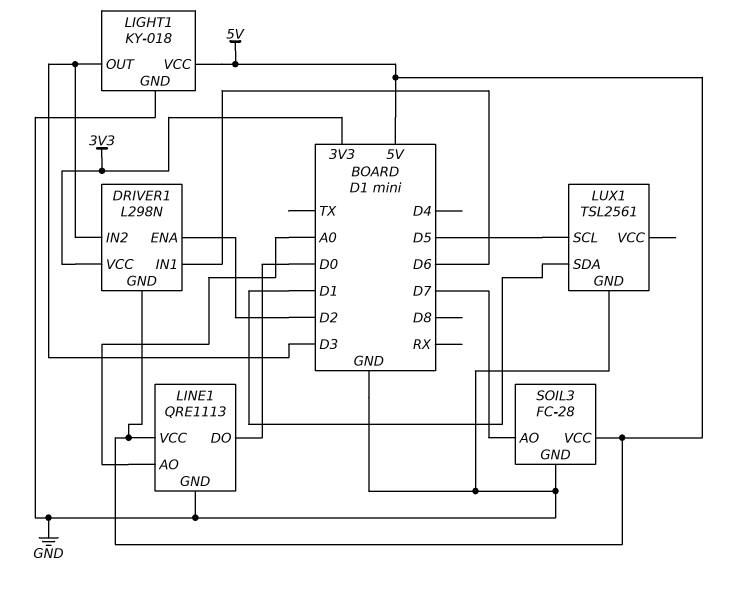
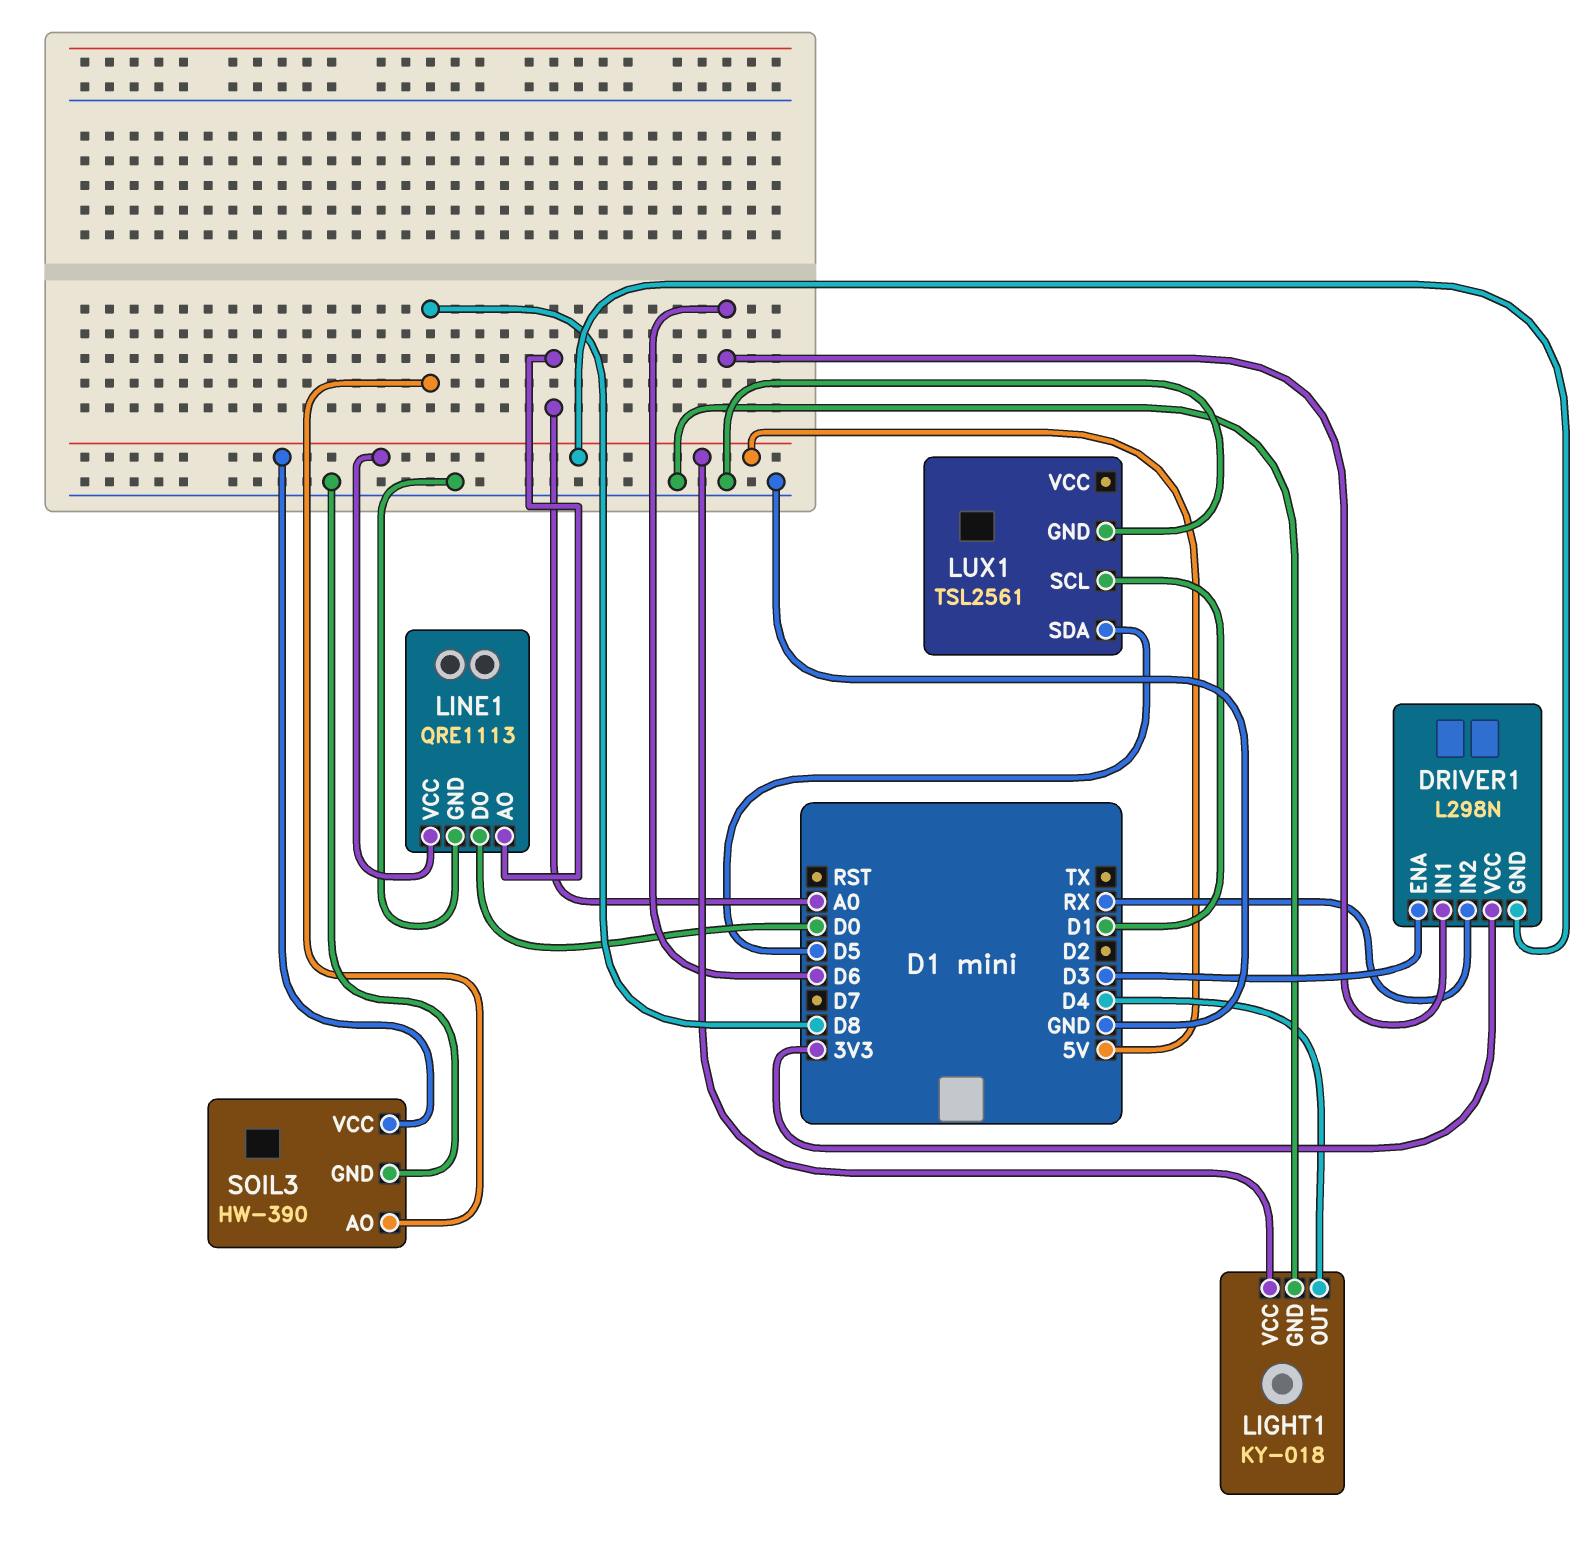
DRIVER1 pin ENA: D2 -> D3
DRIVER1 pin IN2: D3 -> RX
LIGHT1 pin OUT: D3 -> D4
LUX1 pin SCL: D5 -> D1
LUX1 pin SDA: D1 -> D5
SOIL3: FC-28 -> HW-390
SOIL3 pin AO: D7 -> D8

